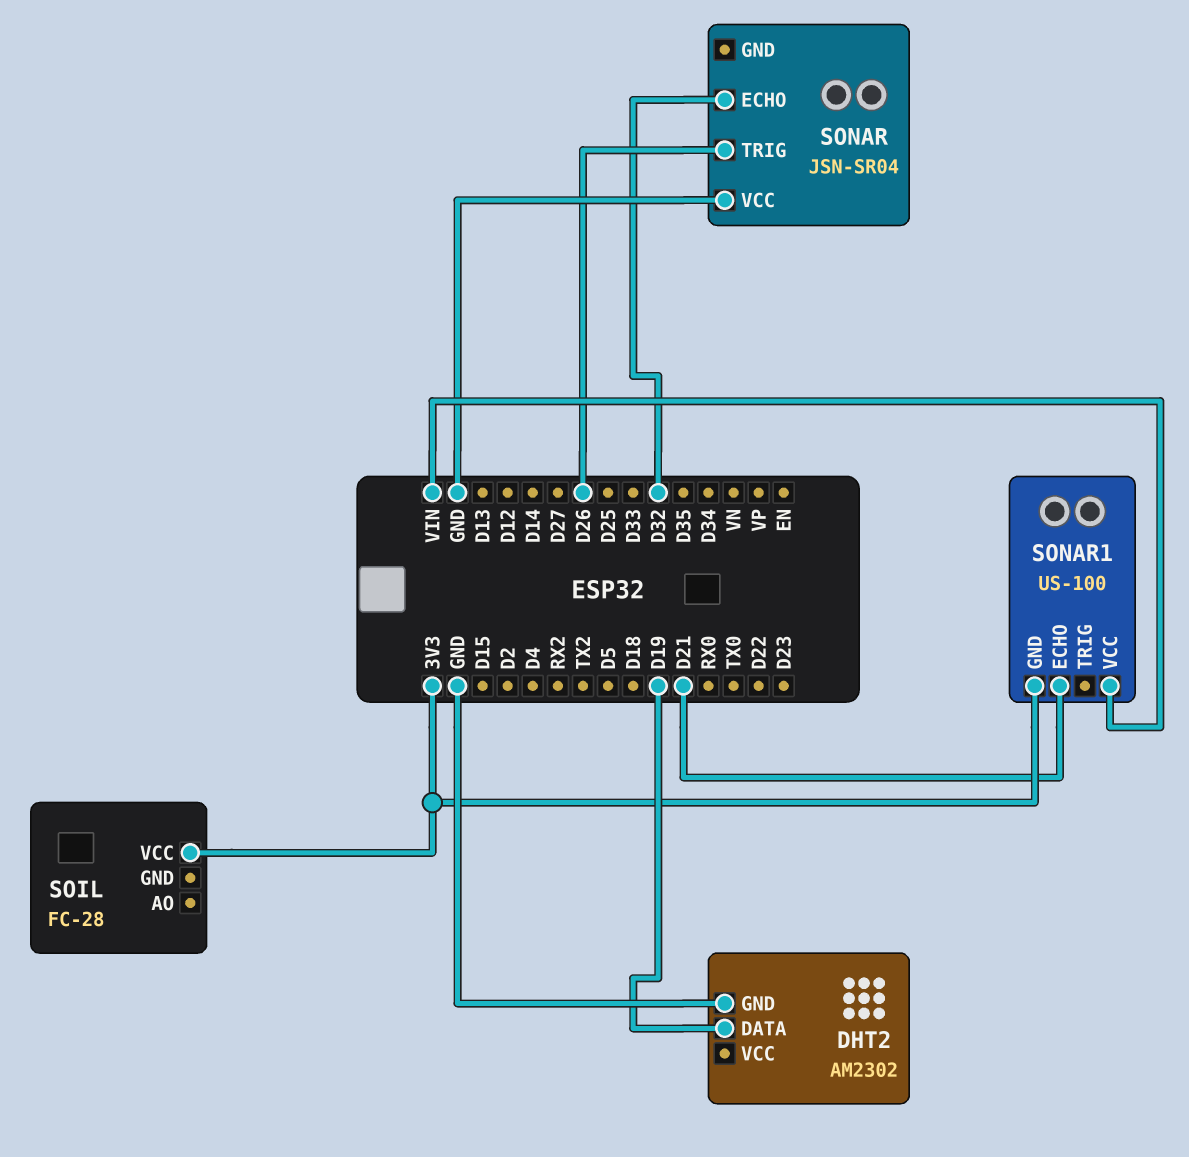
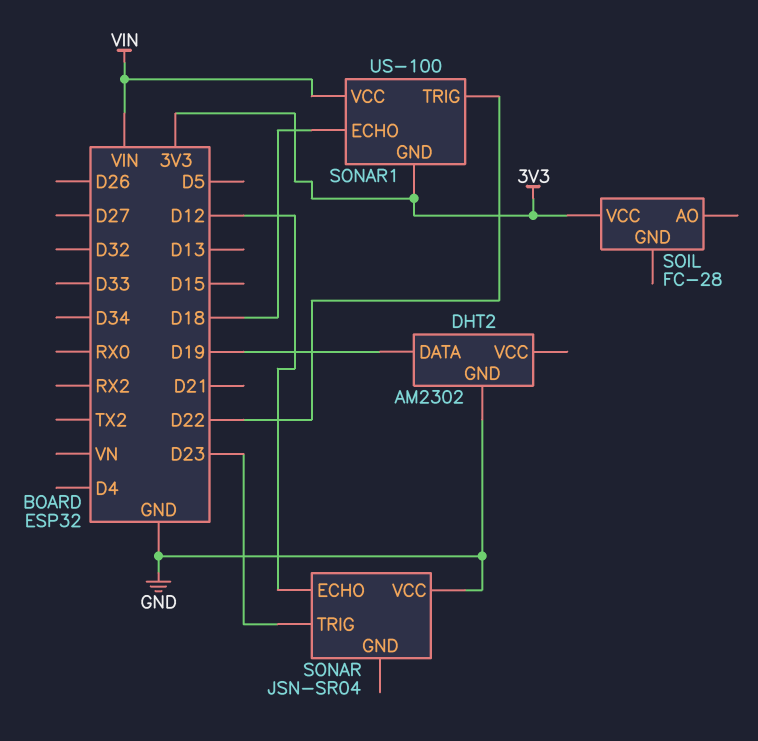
SONAR pin ECHO: D32 -> D12
SONAR pin TRIG: D26 -> D23
SONAR1 pin ECHO: D21 -> D18
SONAR1 pin TRIG: none -> D22

